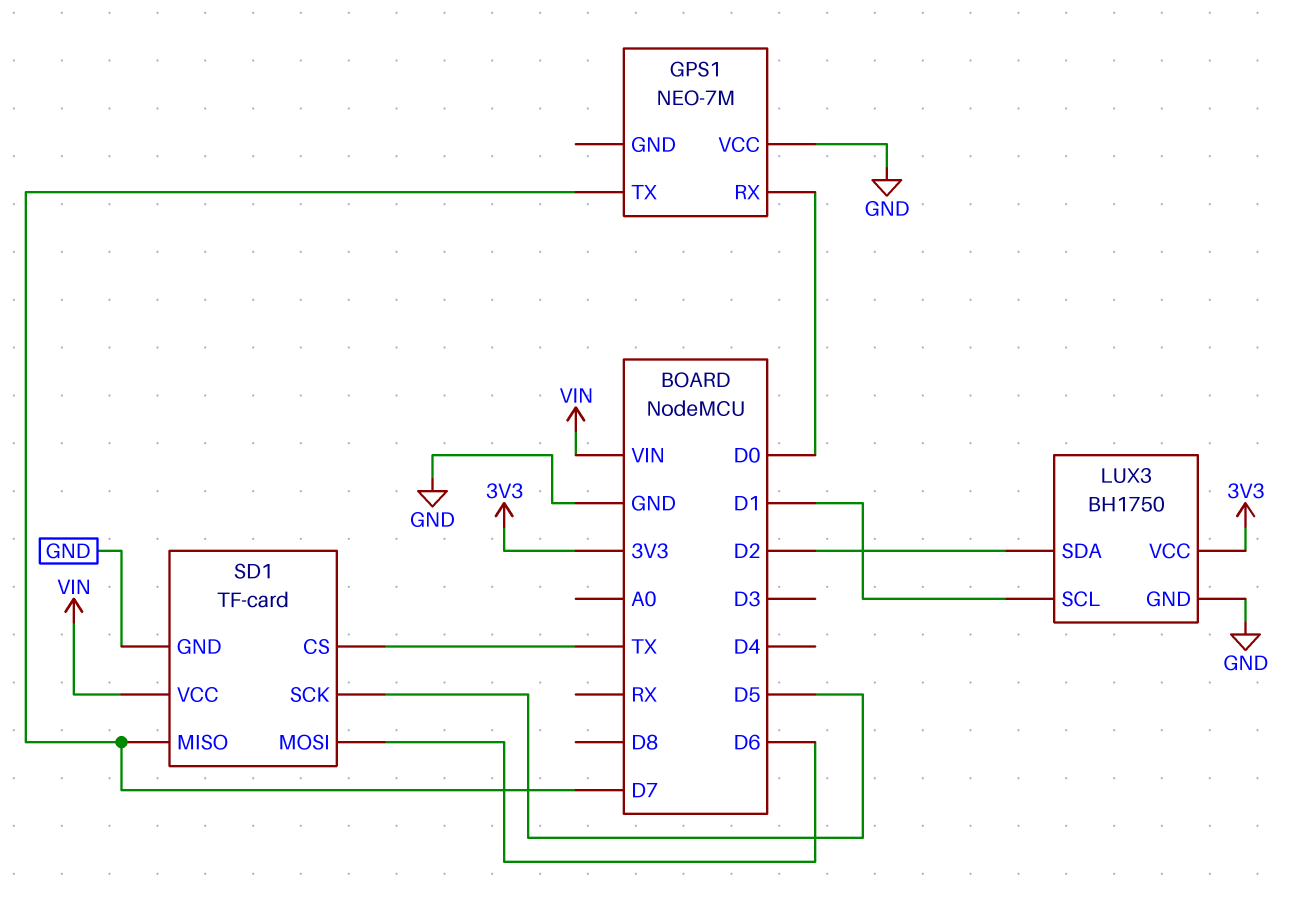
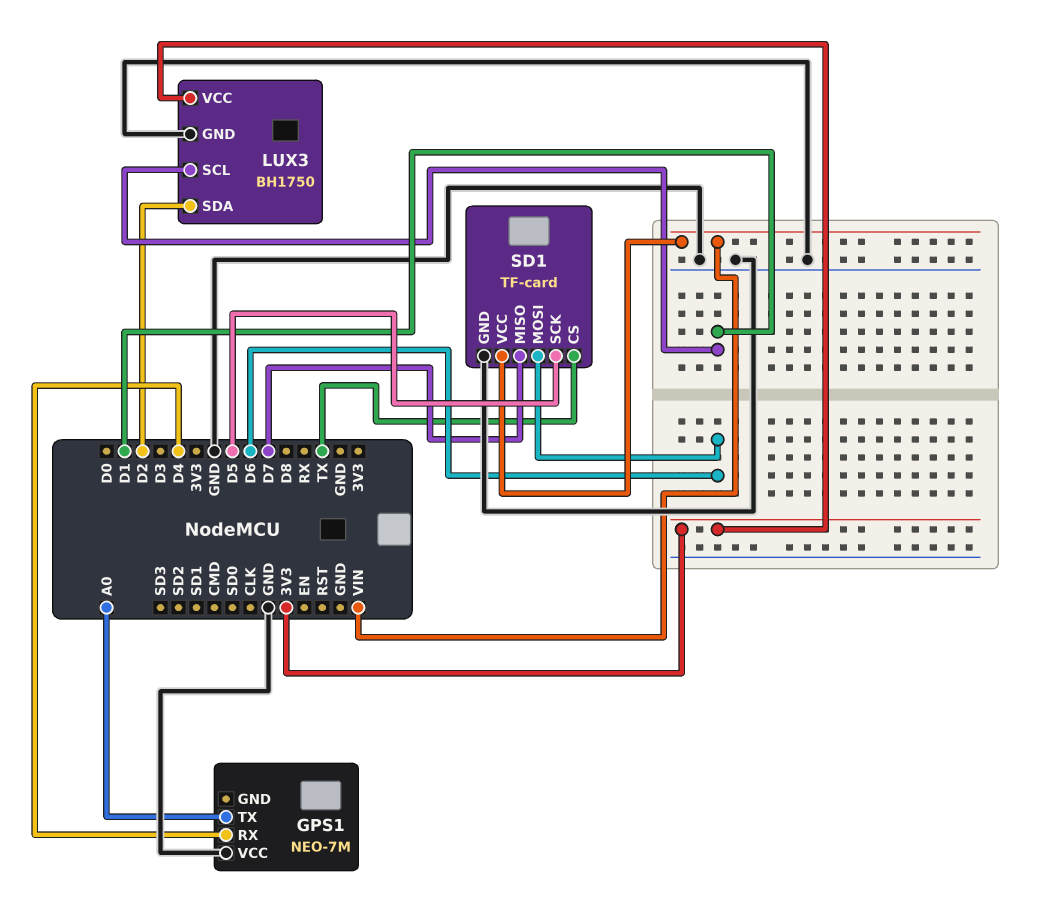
GPS1 pin RX: D0 -> D4
GPS1 pin TX: D7 -> A0

